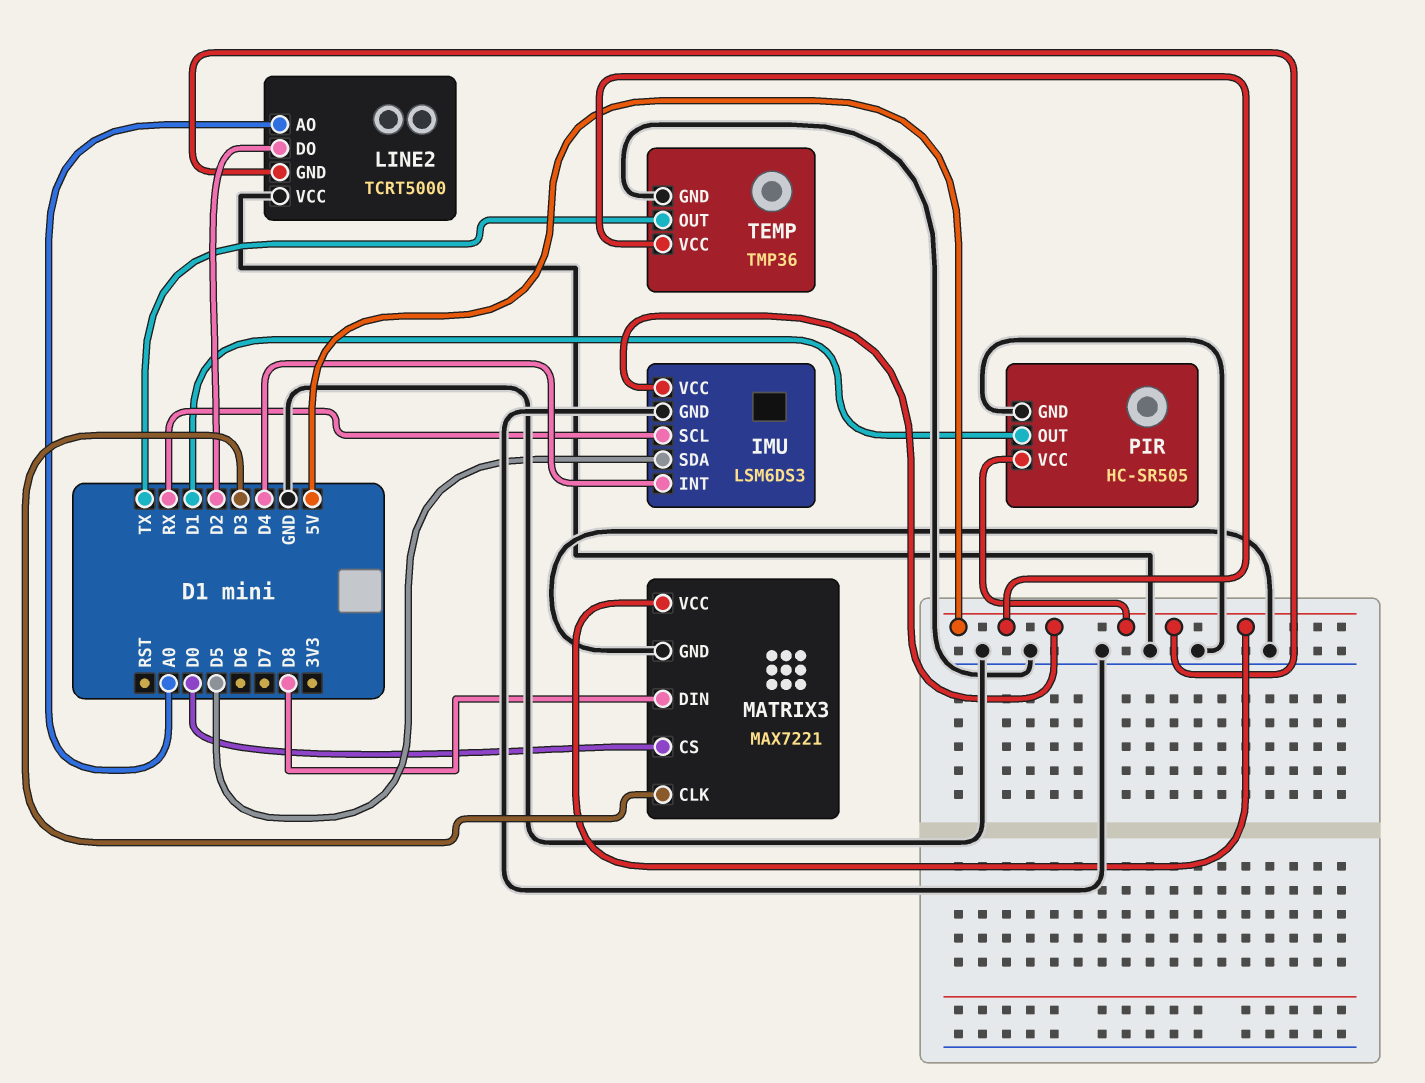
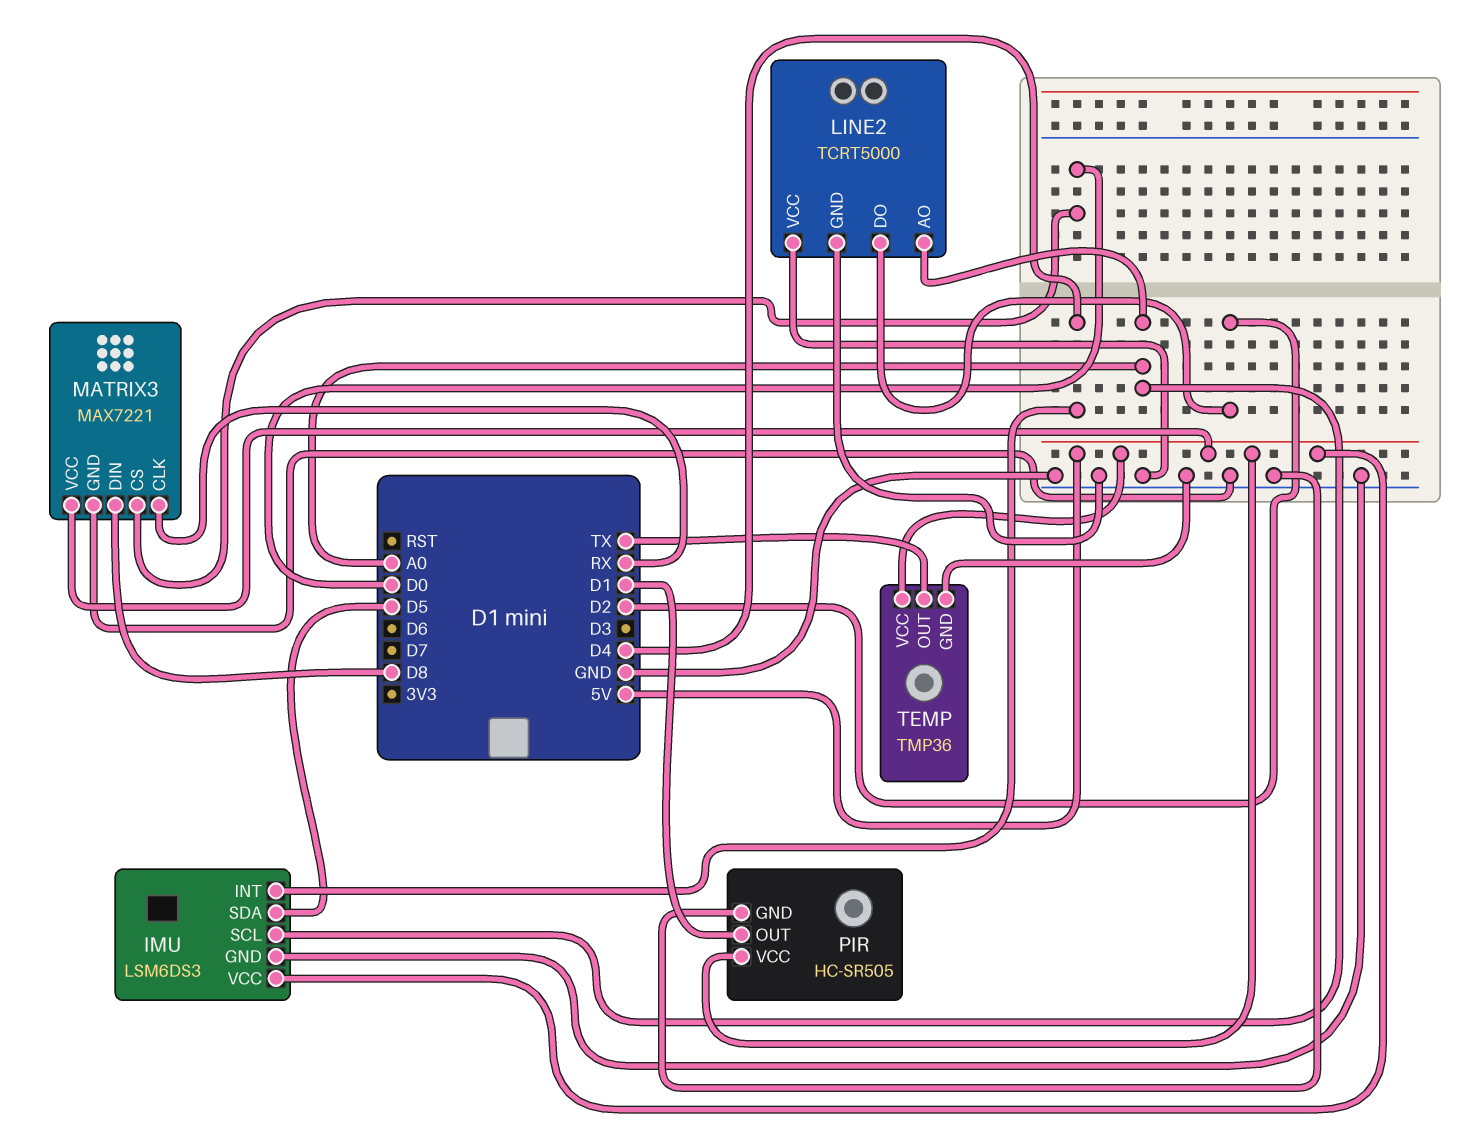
IMU pin SCL: RX -> A0
LINE2 pin GND: 5V -> GND
MATRIX3 pin CLK: D3 -> RX

